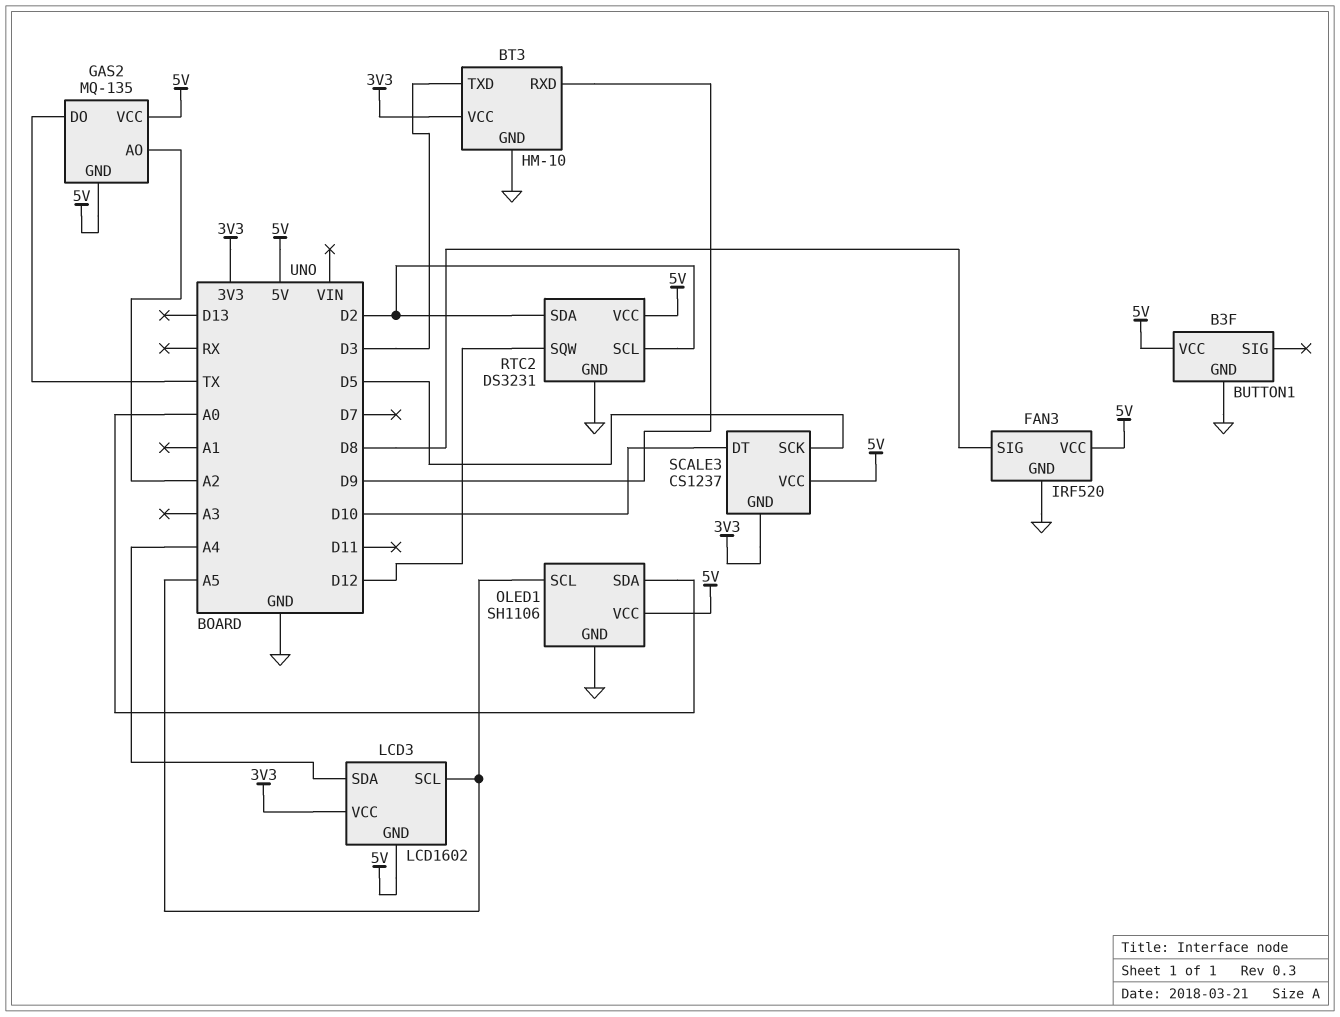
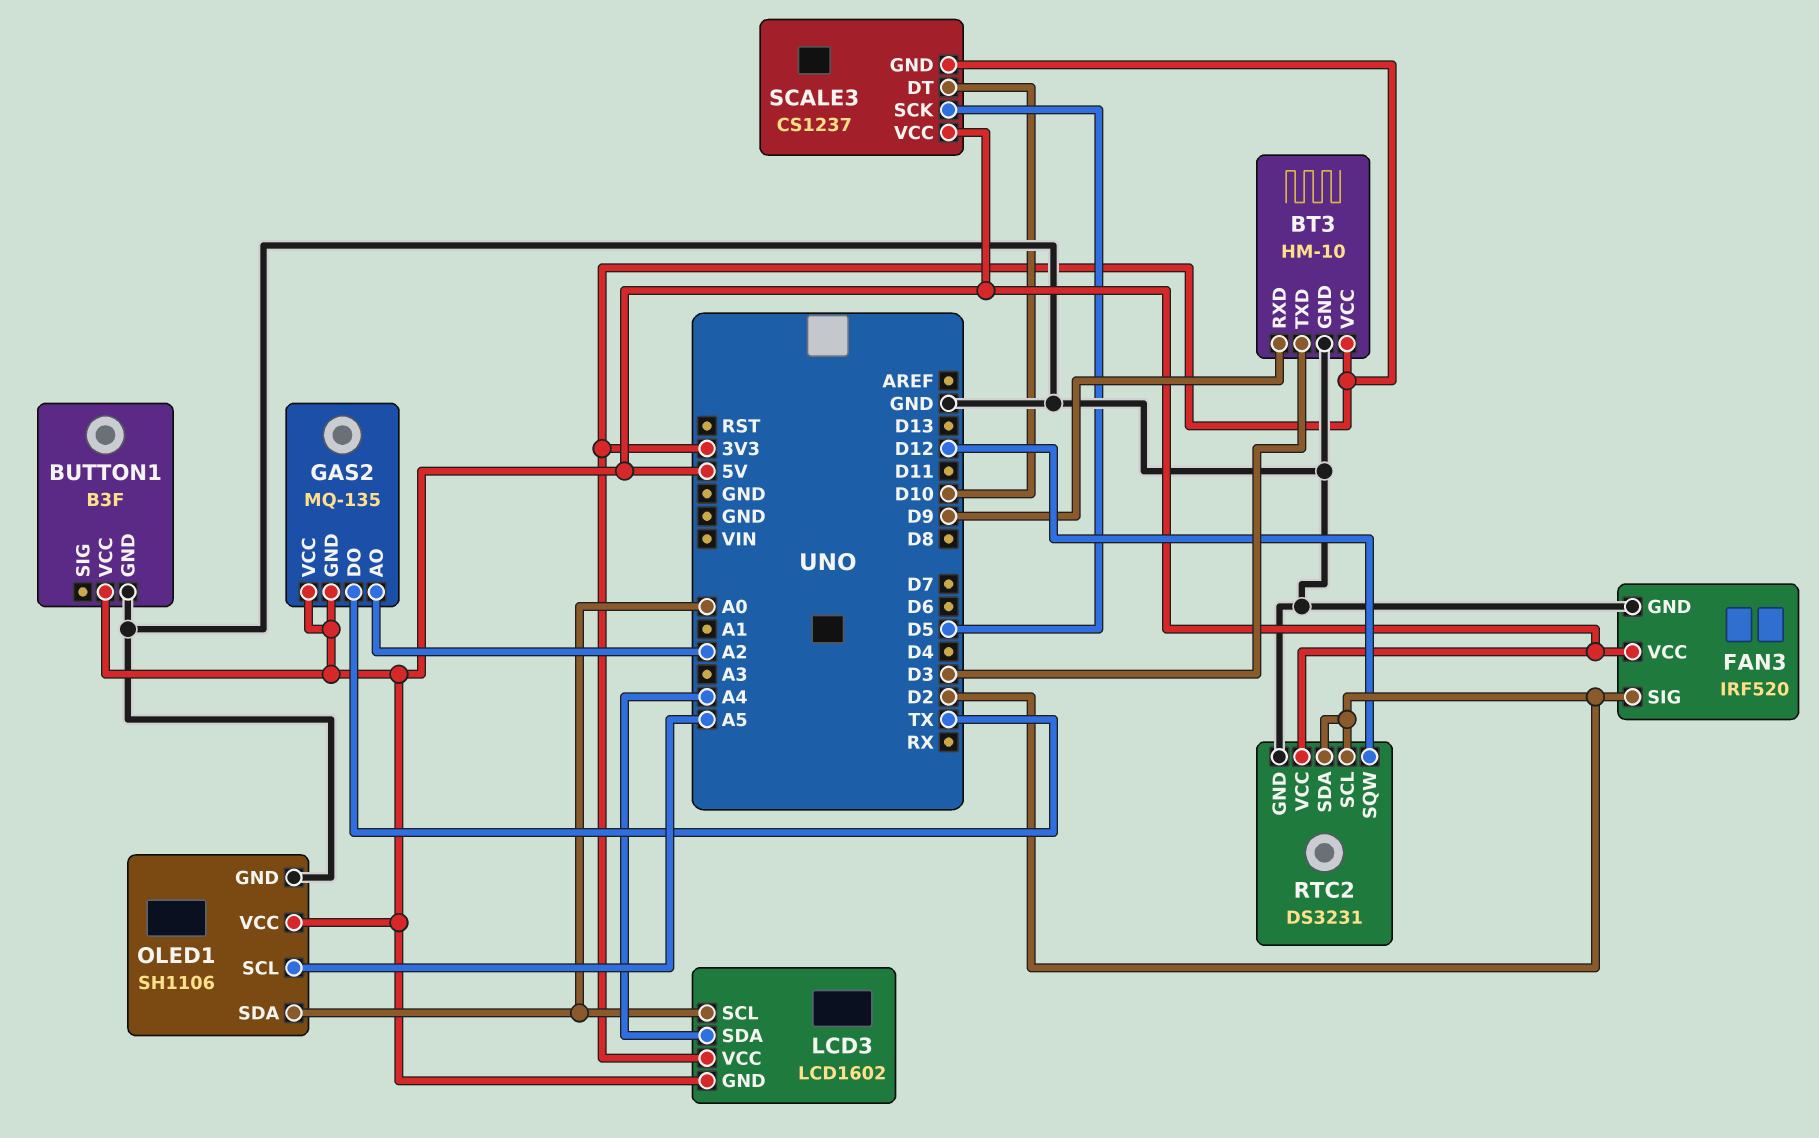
FAN3 pin SIG: D8 -> D2
LCD3 pin SCL: A5 -> A0

